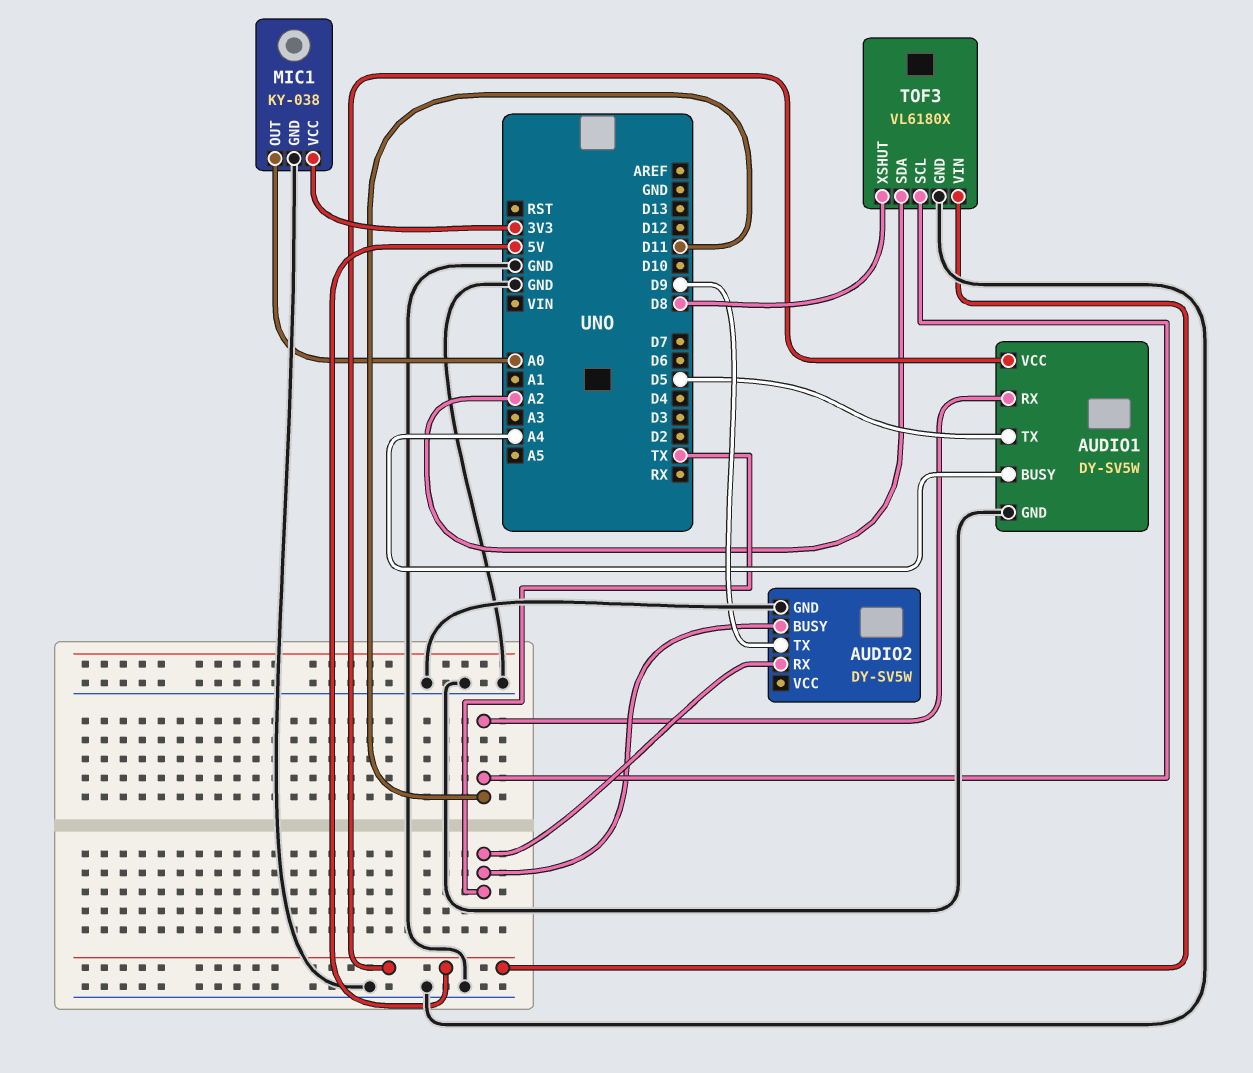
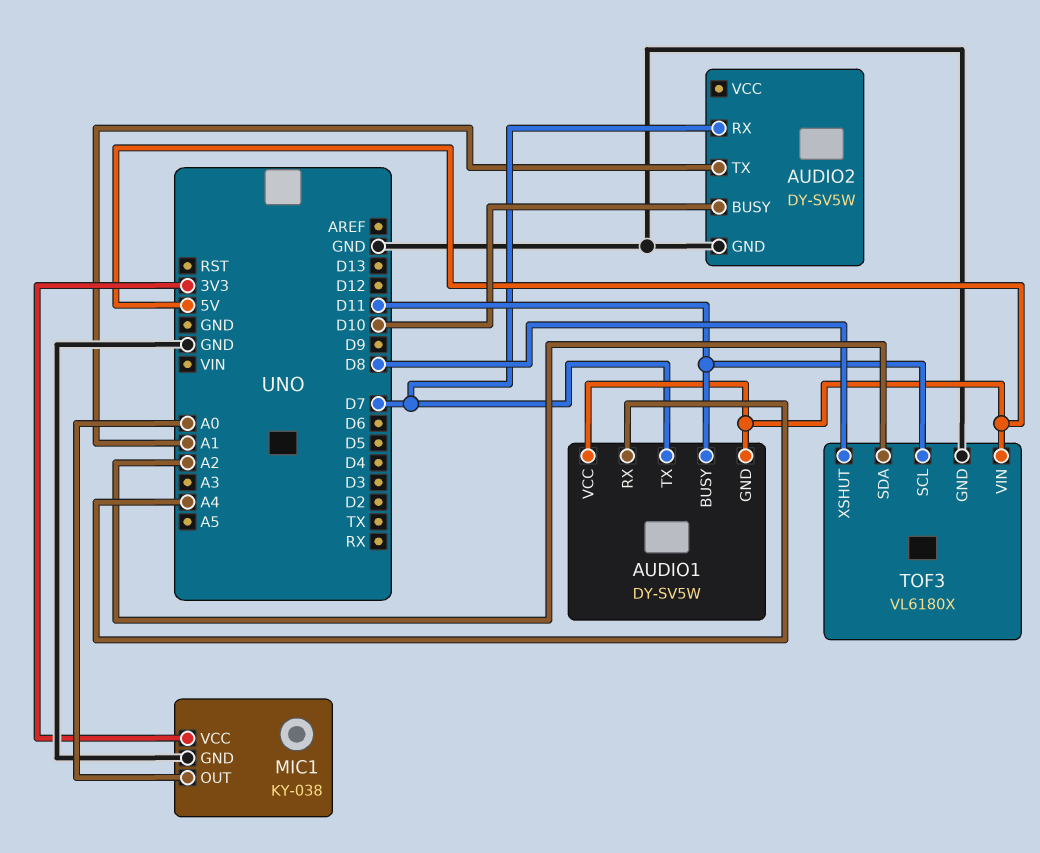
AUDIO1 pin BUSY: A4 -> D11
AUDIO1 pin GND: GND -> 5V
AUDIO1 pin RX: D11 -> A4
AUDIO1 pin TX: D5 -> D7
AUDIO2 pin BUSY: TX -> D10
AUDIO2 pin RX: TX -> D7
AUDIO2 pin TX: D9 -> A1

